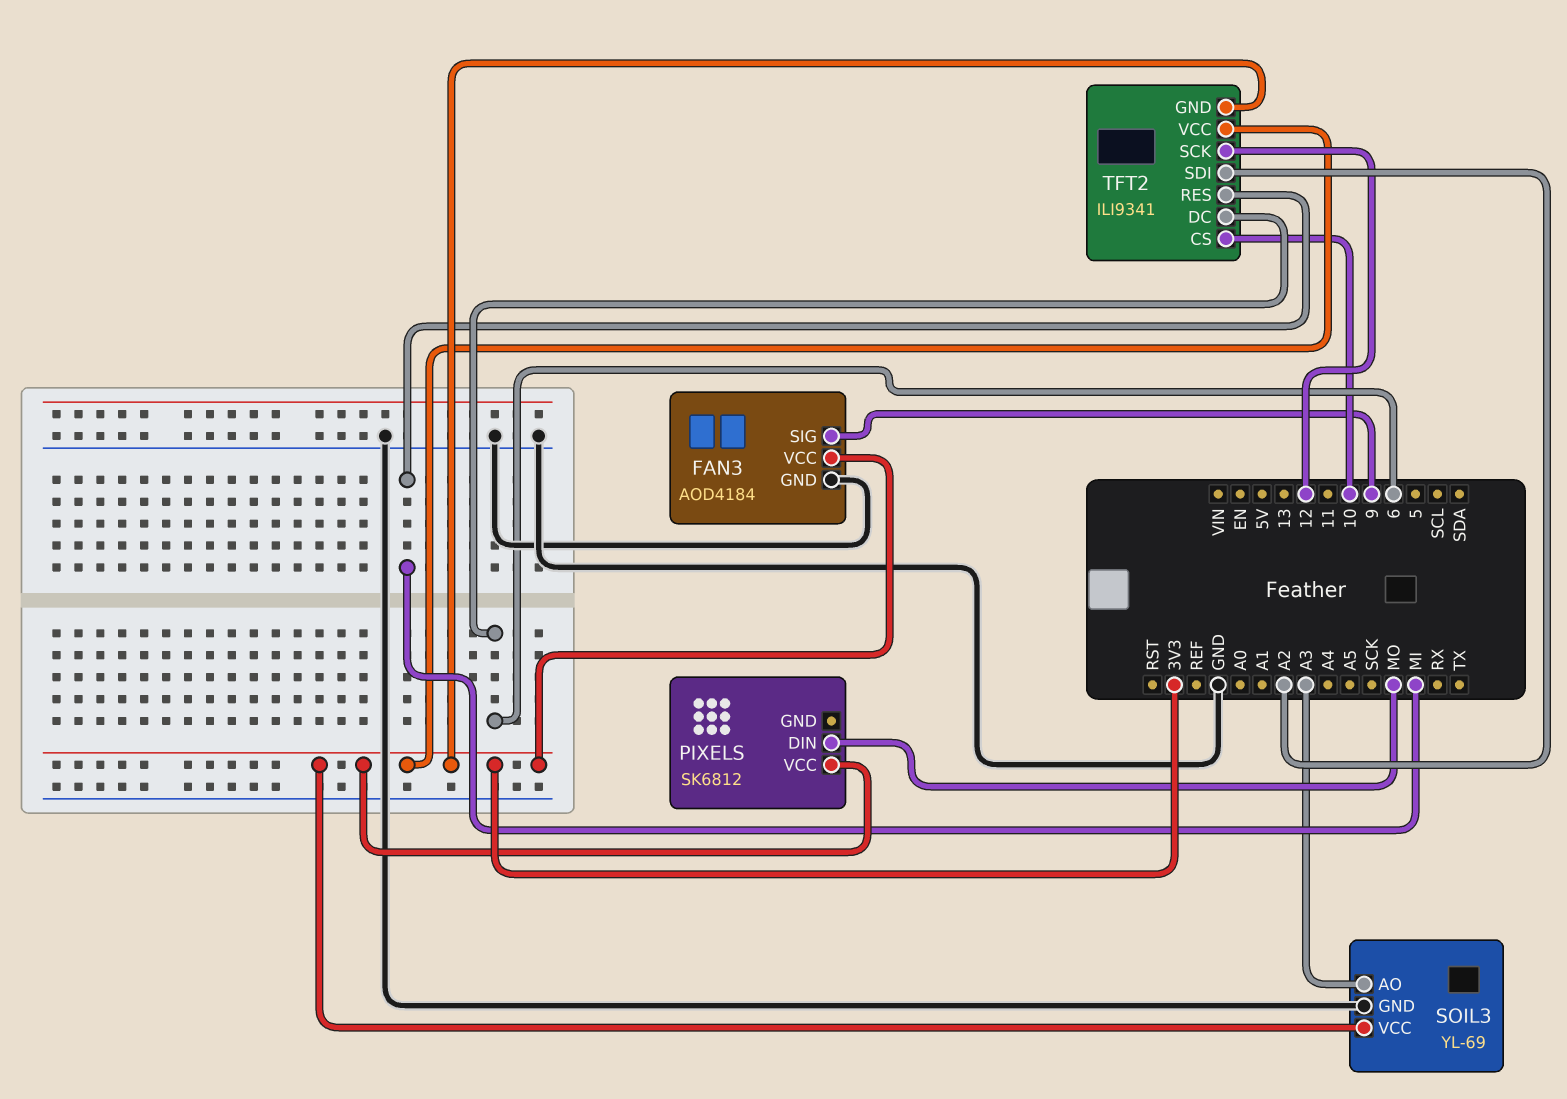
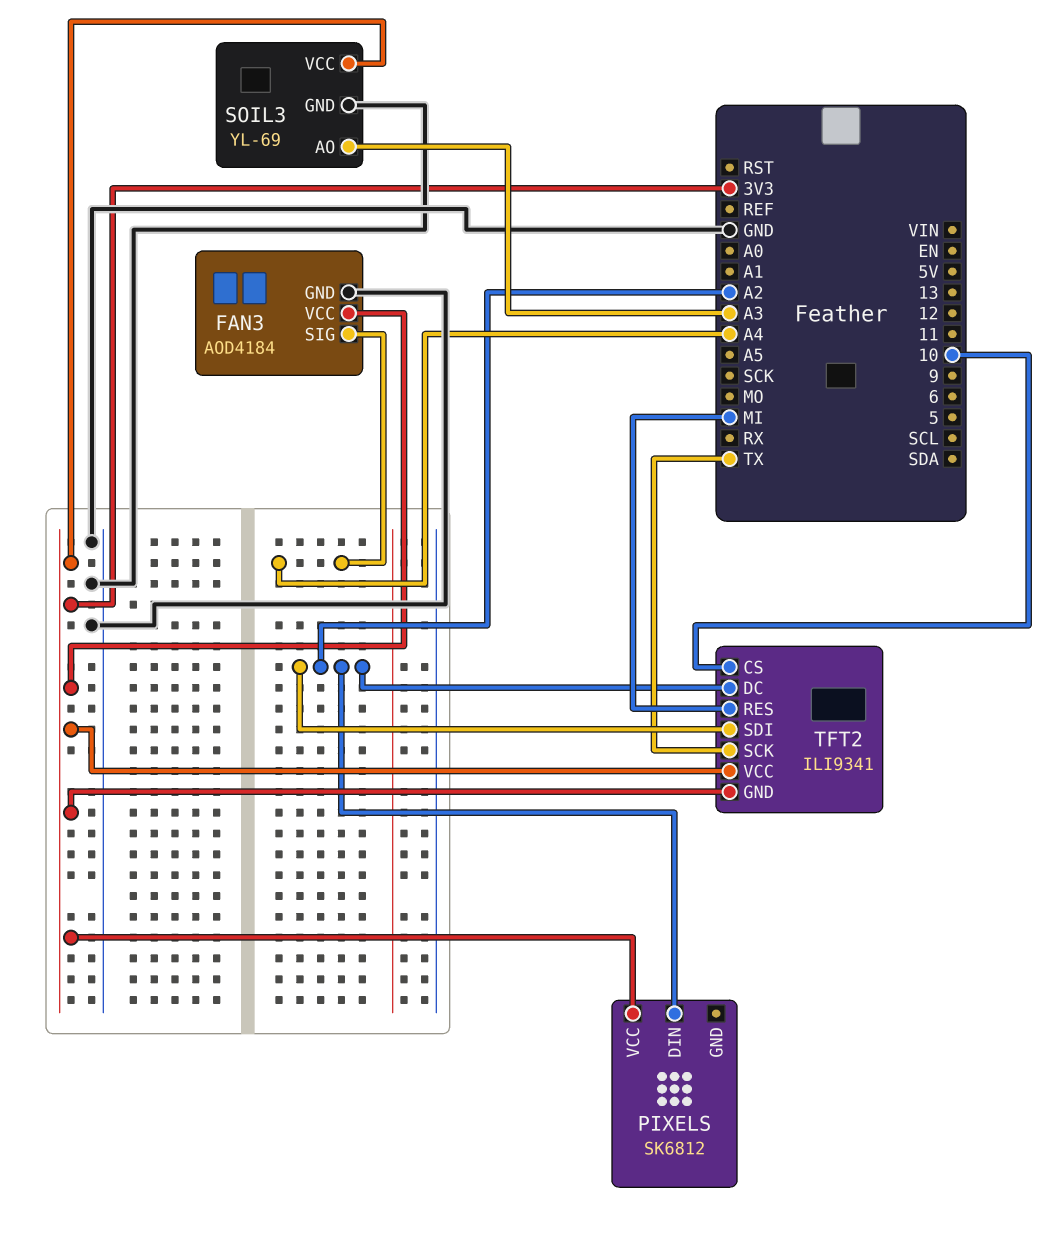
FAN3 pin SIG: 9 -> A4
PIXELS pin DIN: MO -> A2
TFT2 pin DC: 6 -> A2
TFT2 pin SCK: 12 -> TX

